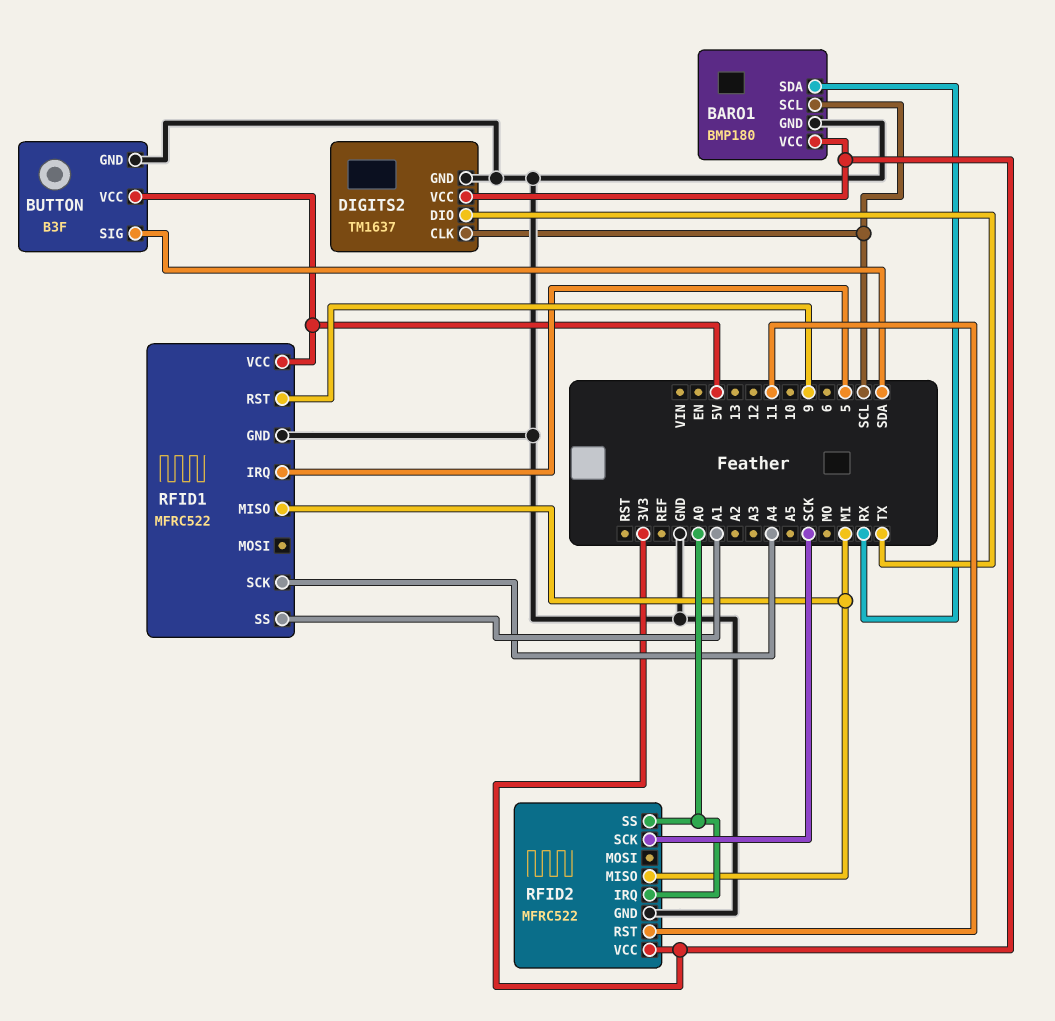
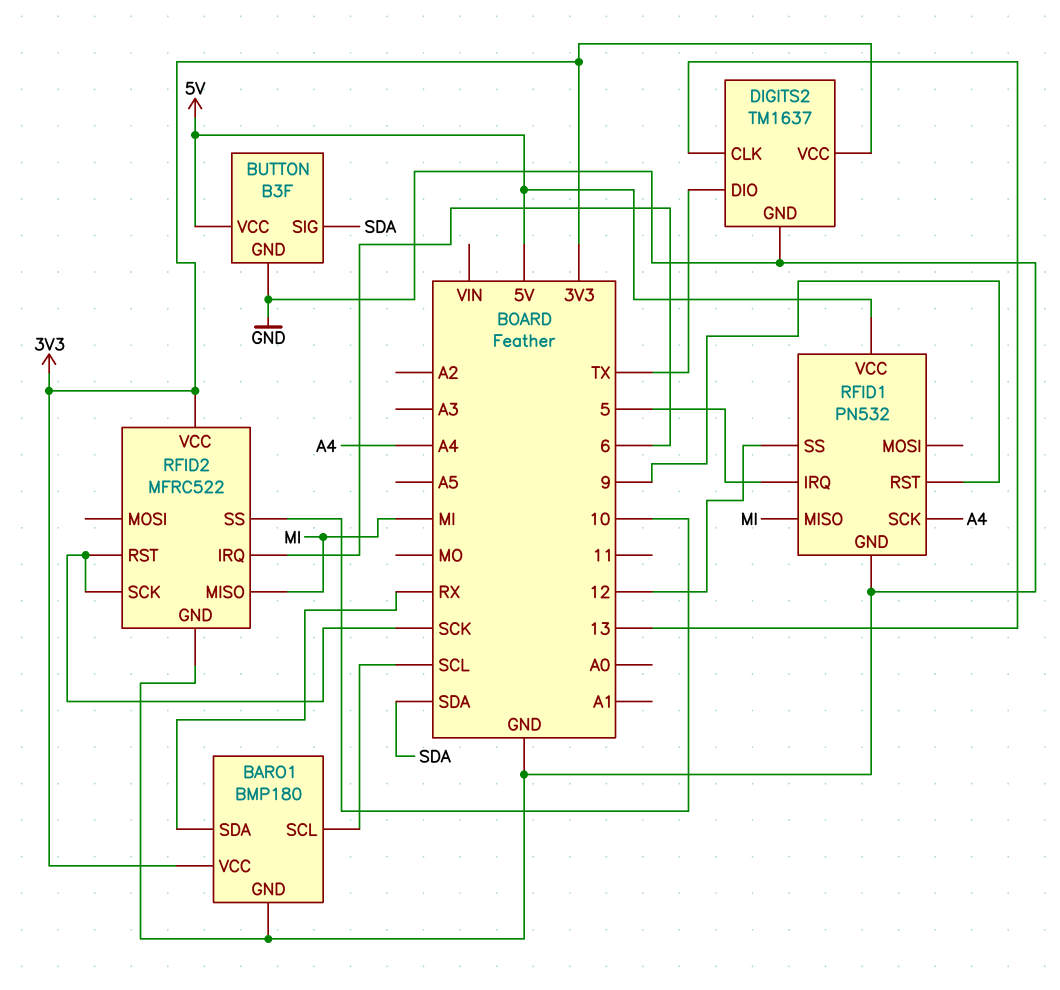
DIGITS2 pin CLK: SCL -> 13
RFID1: MFRC522 -> PN532
RFID1 pin SS: A1 -> 12
RFID2 pin IRQ: A0 -> 6
RFID2 pin RST: 11 -> SCK
RFID2 pin SS: A0 -> 10

